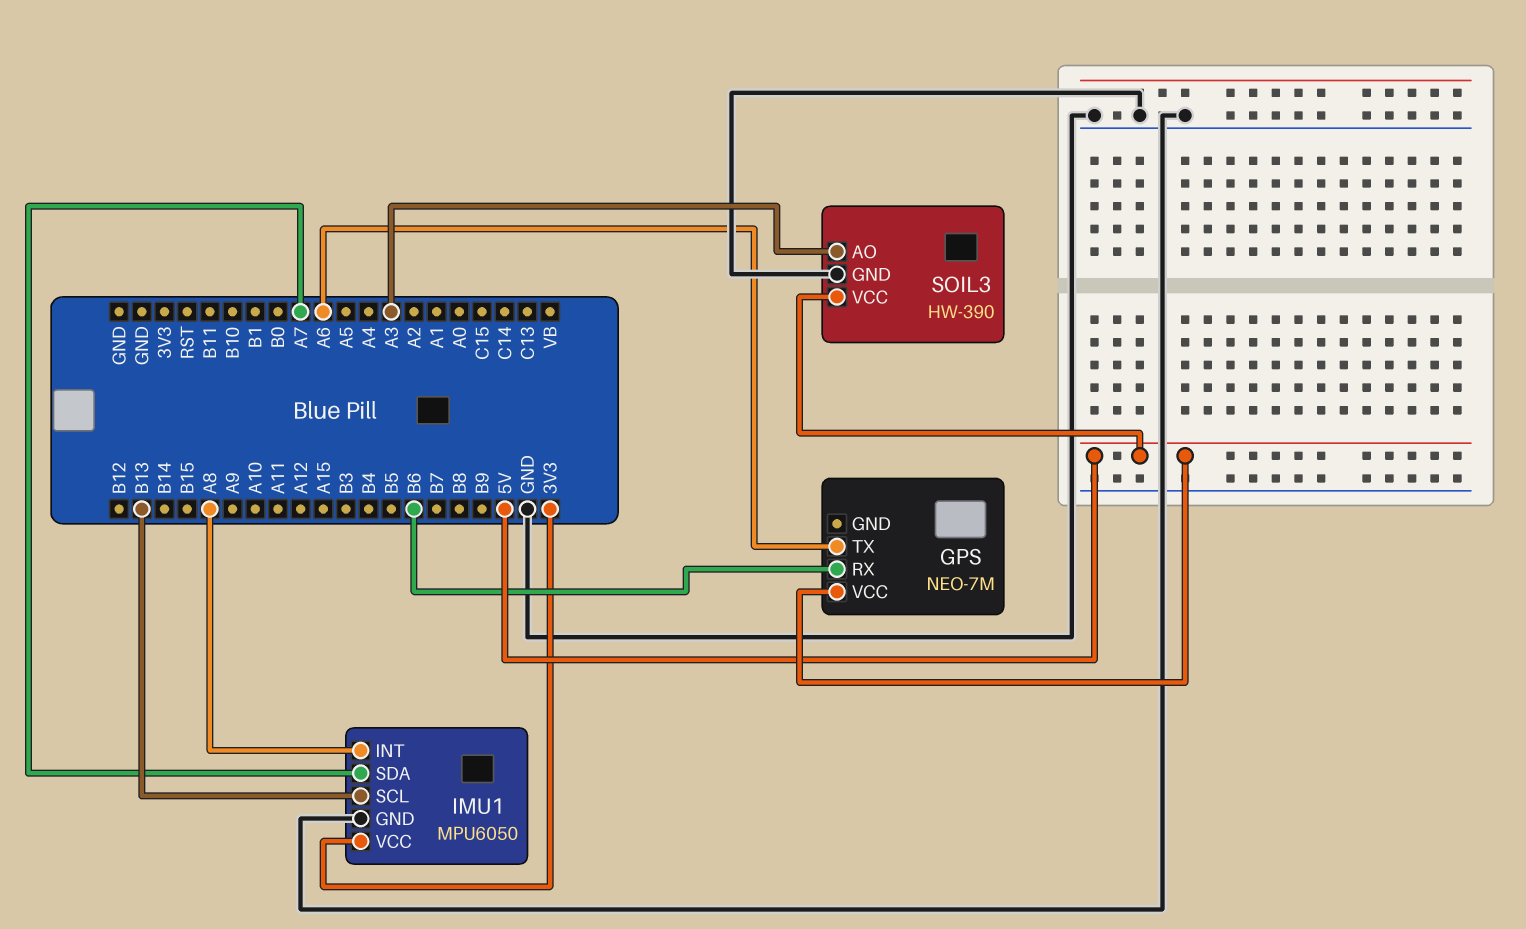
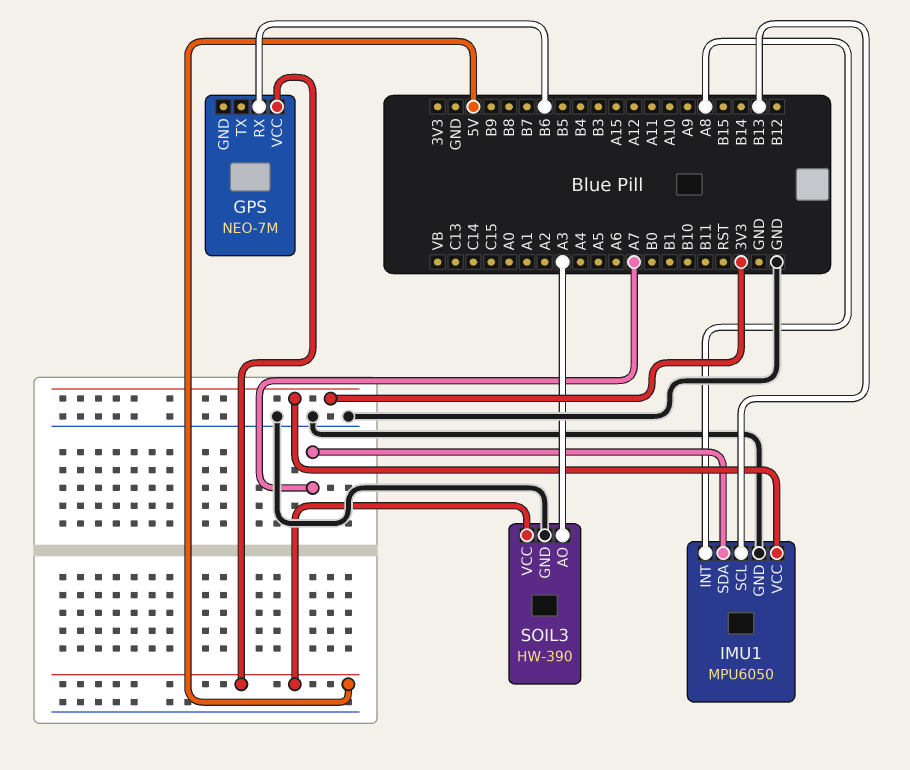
GPS pin TX: A6 -> none

